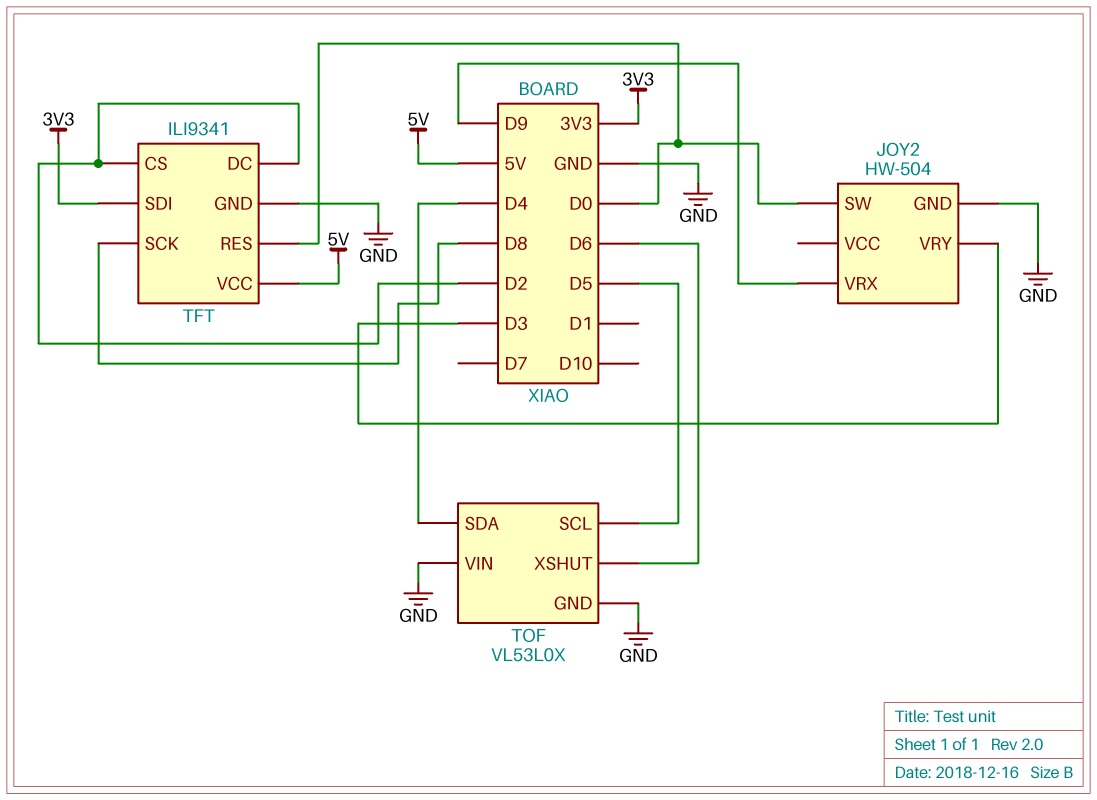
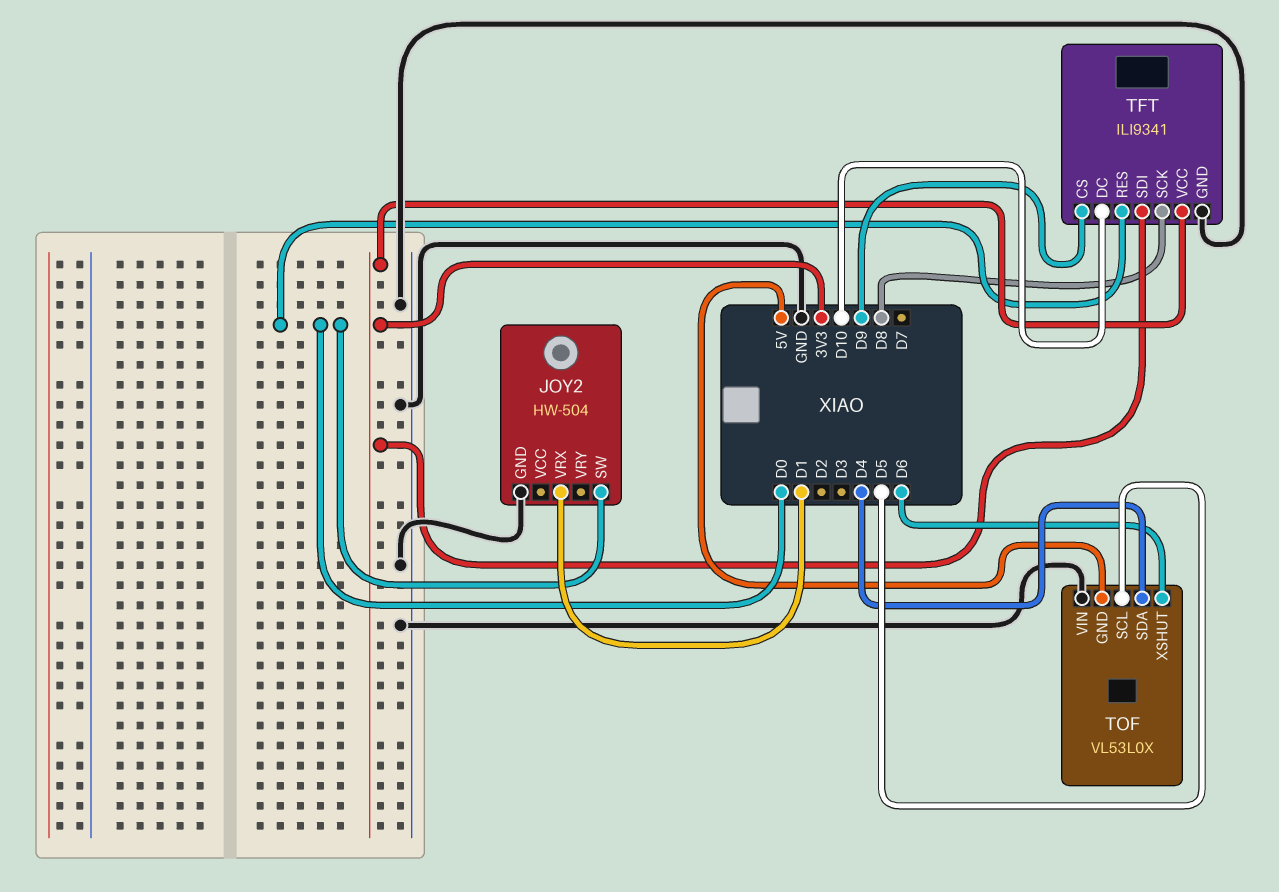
JOY2 pin VRX: D9 -> D1
JOY2 pin VRY: D3 -> none
TFT pin CS: D2 -> D9
TFT pin DC: D2 -> D10
TFT pin VCC: 5V -> 3V3
TOF pin GND: GND -> 5V

